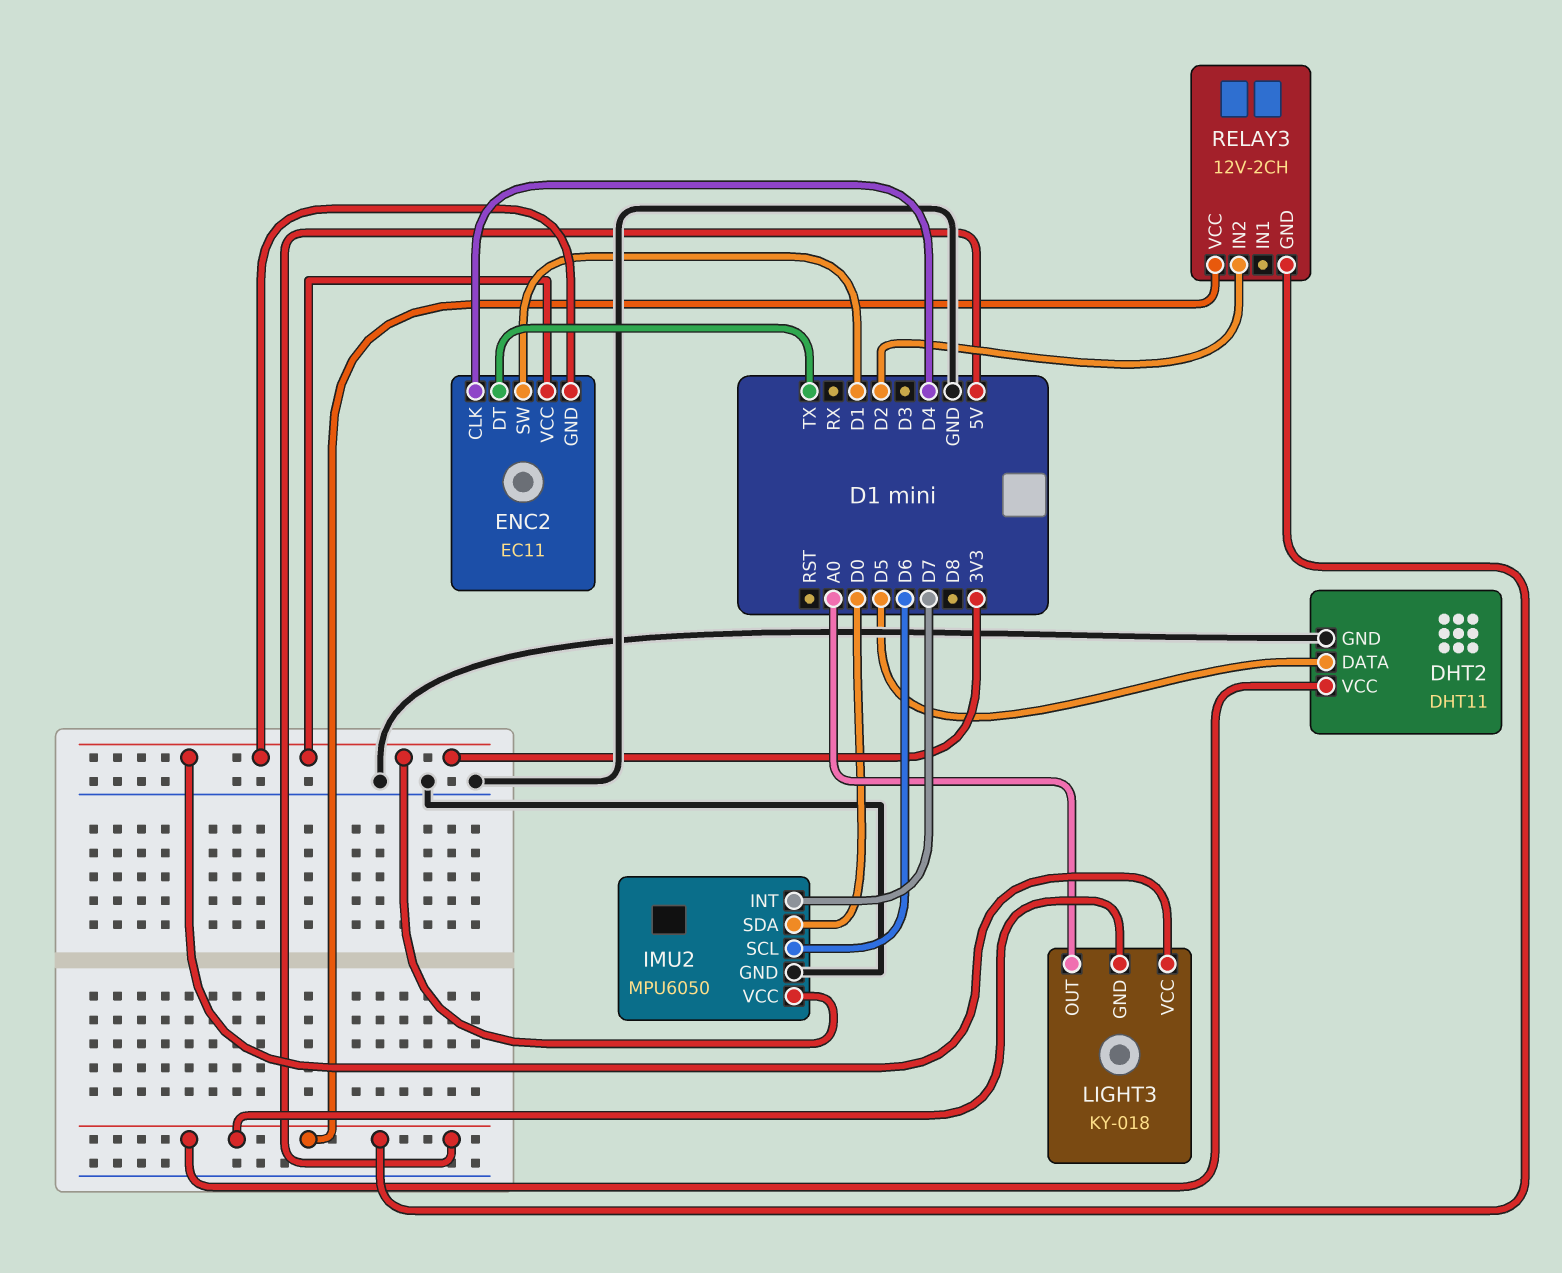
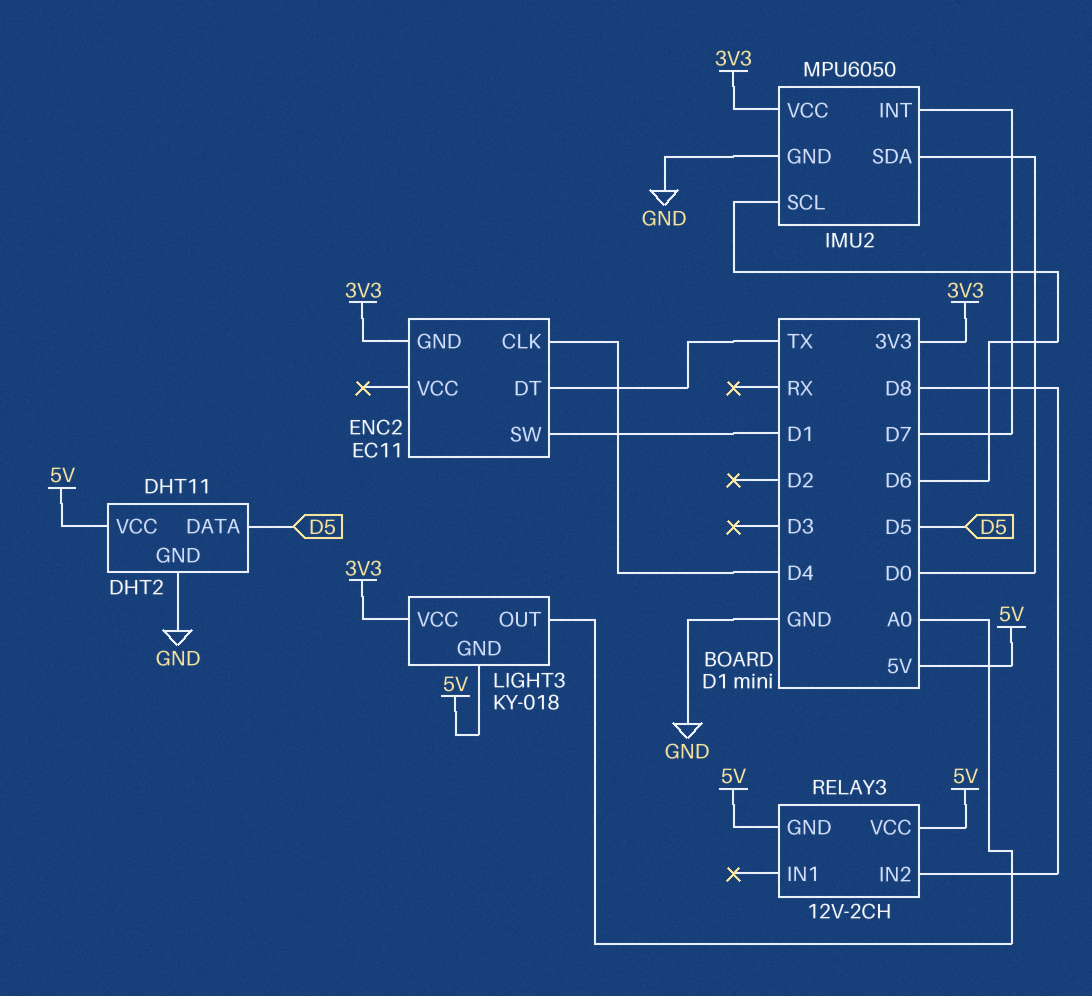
ENC2 pin VCC: 3V3 -> none
RELAY3 pin IN2: D2 -> D8

